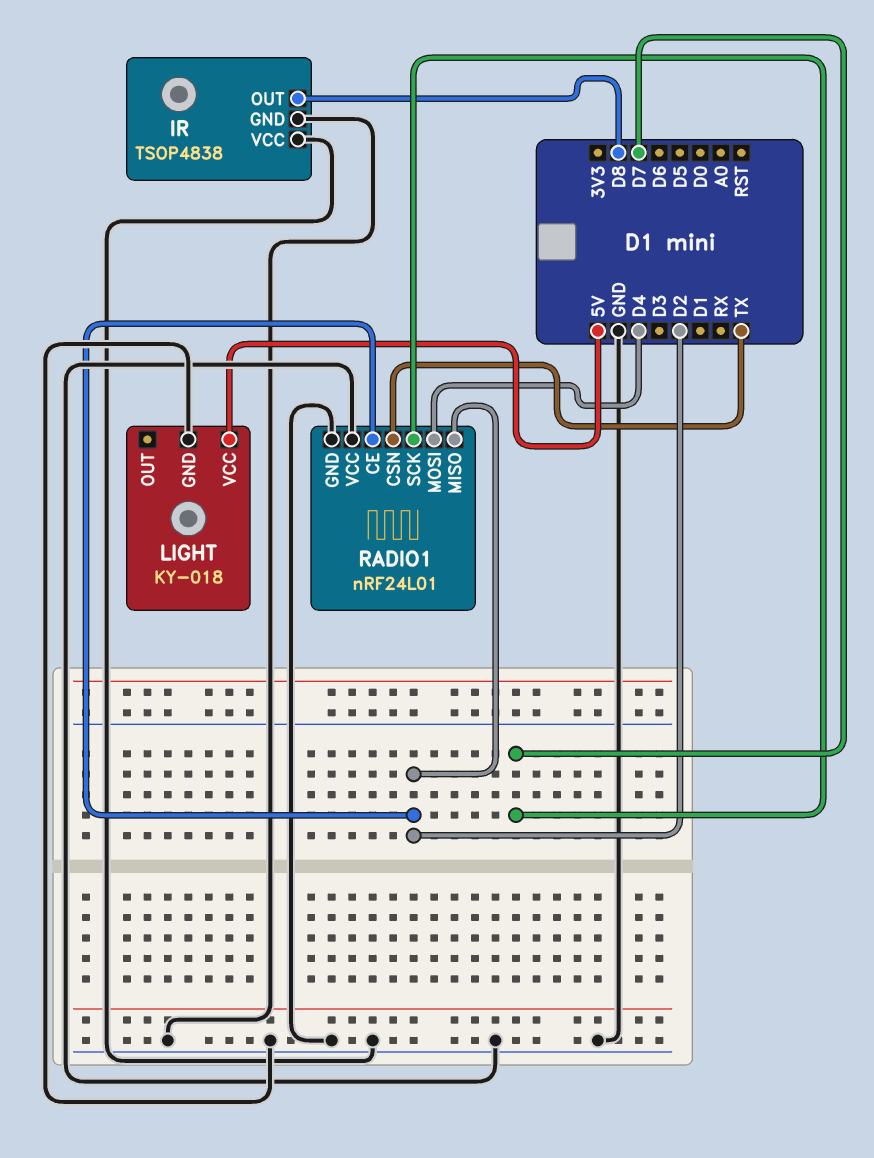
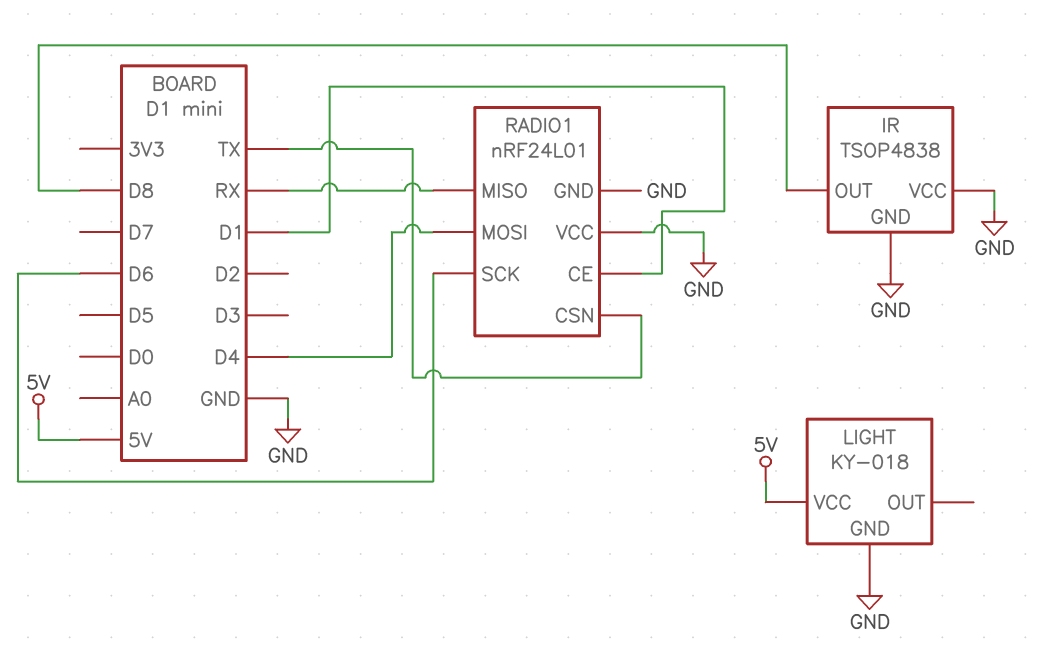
RADIO1 pin CE: D2 -> D1
RADIO1 pin MISO: D2 -> RX
RADIO1 pin SCK: D7 -> D6

